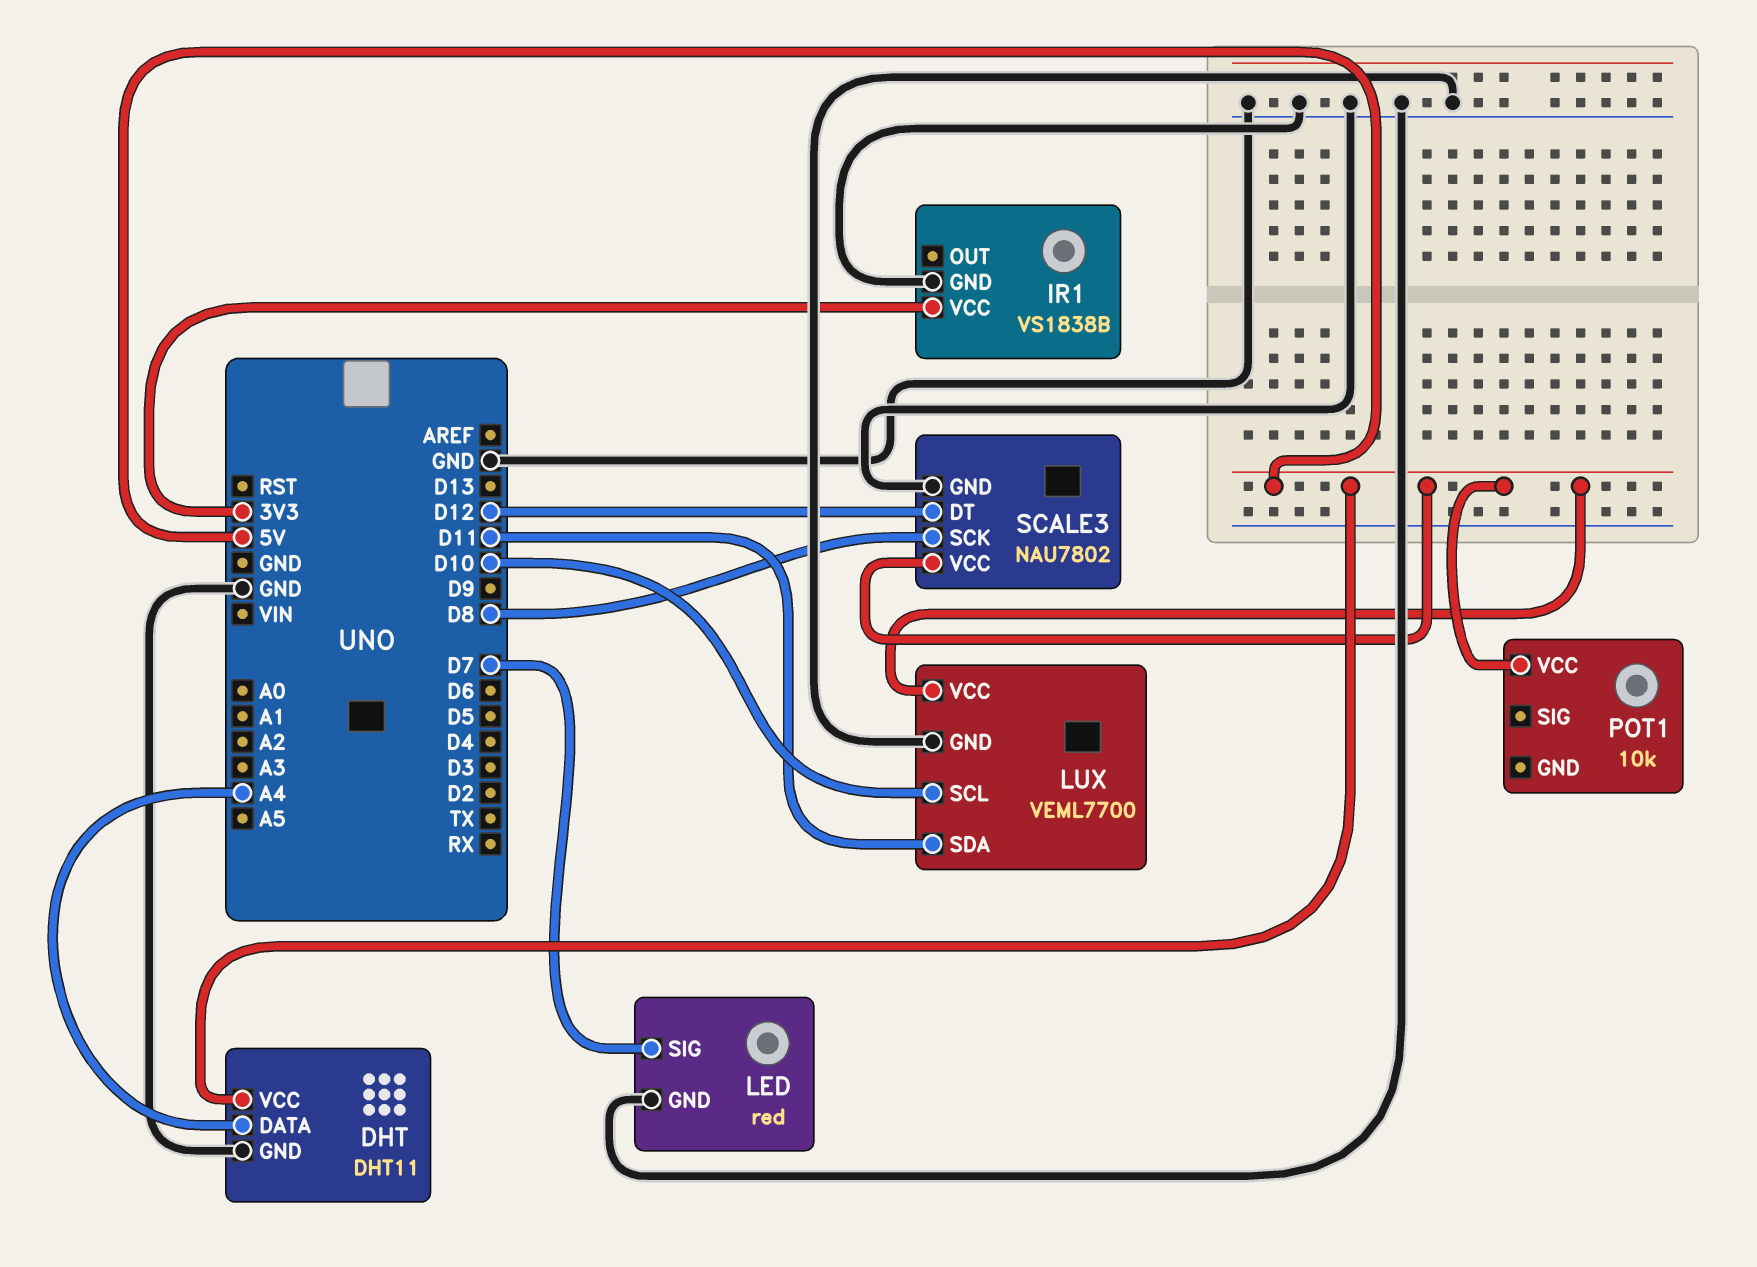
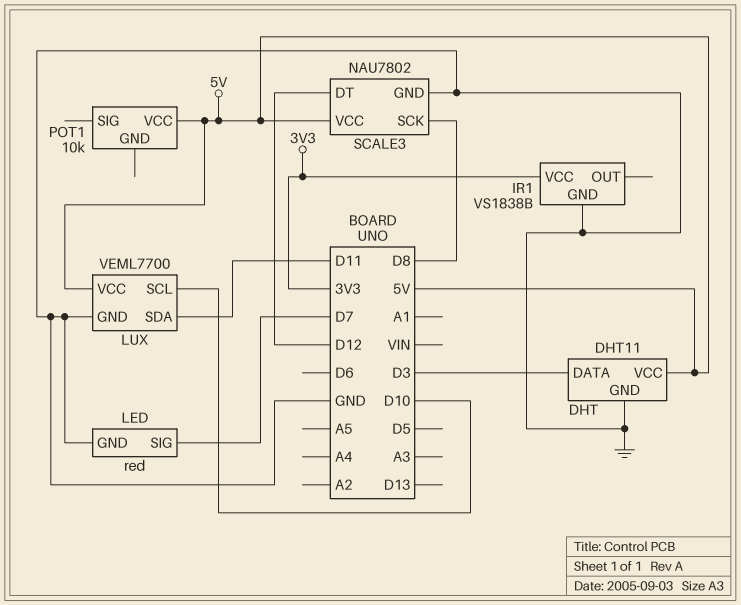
DHT pin DATA: A4 -> D3

